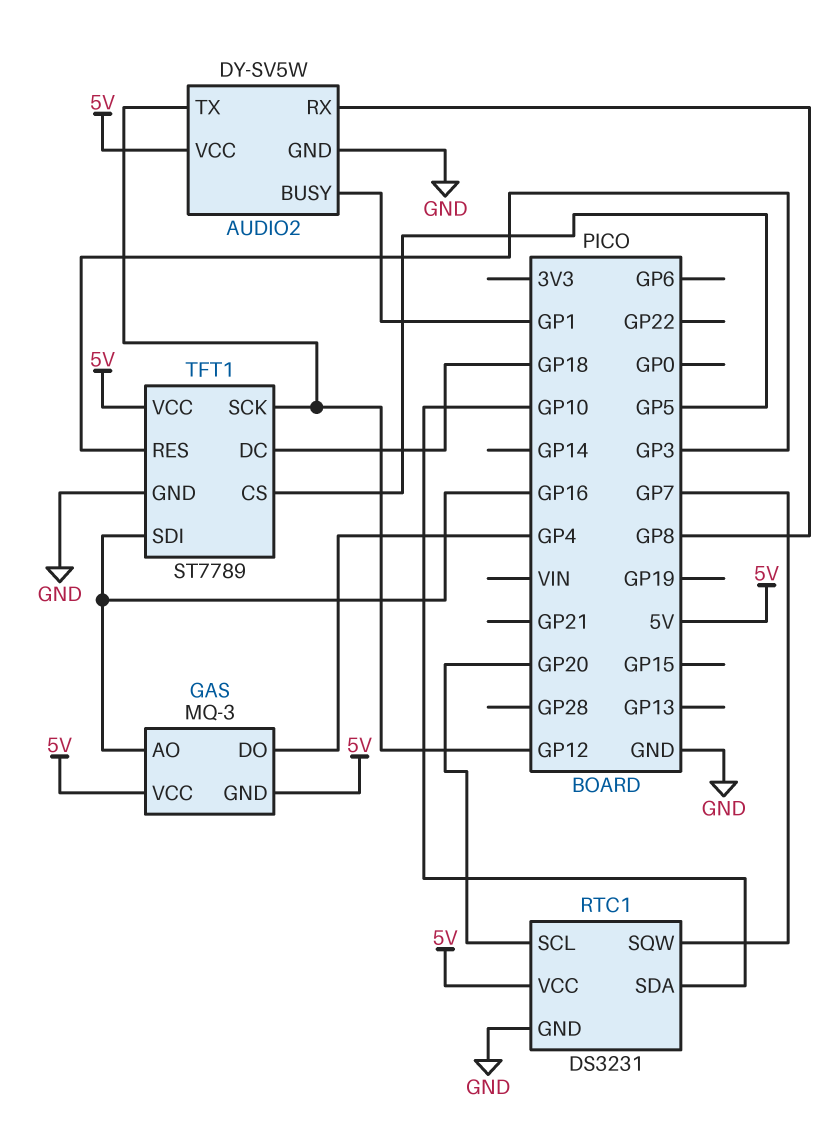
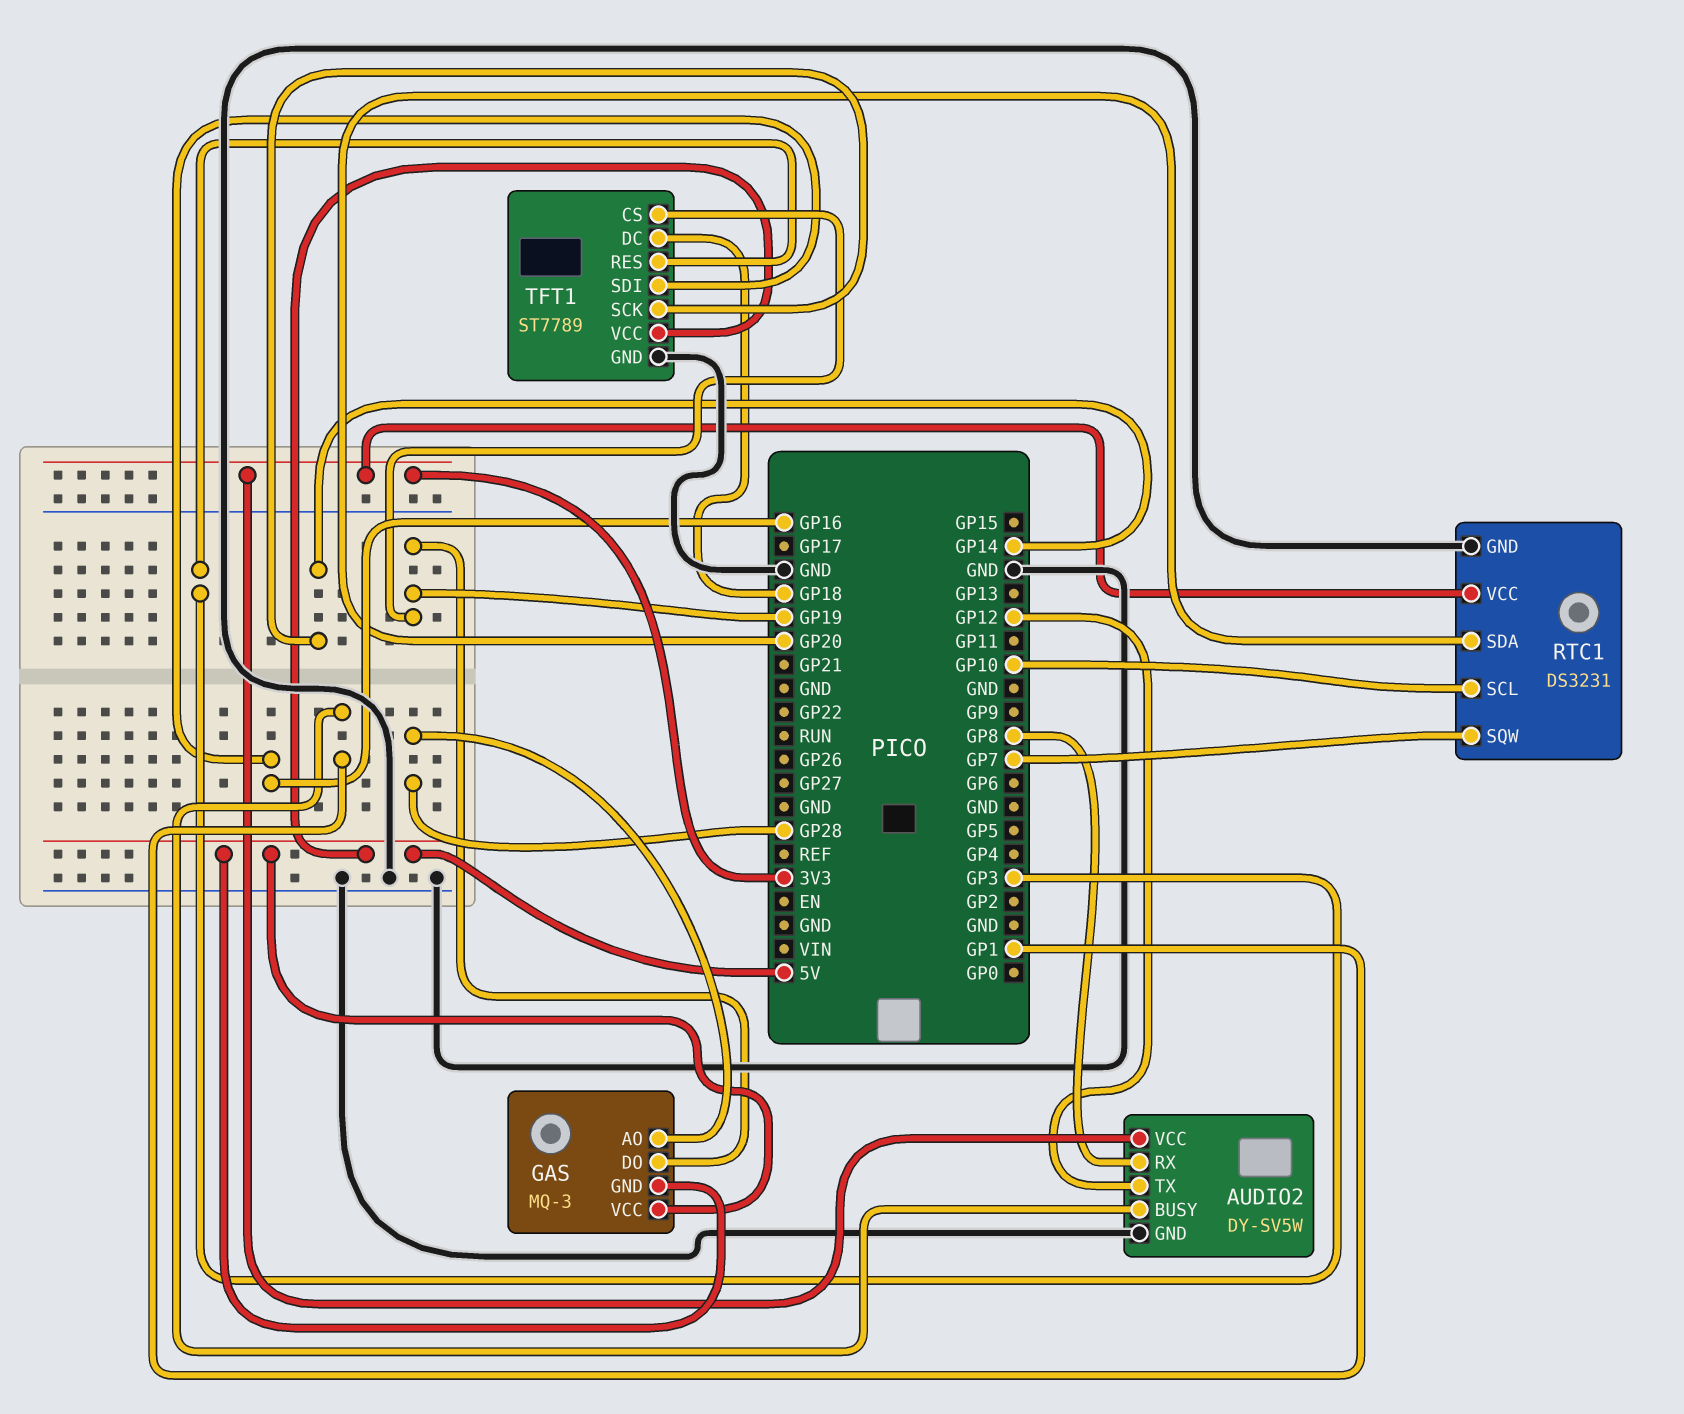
AUDIO2 pin VCC: 5V -> 3V3
GAS pin AO: GP16 -> GP28
GAS pin DO: GP4 -> GP19
RTC1 pin SCL: GP20 -> GP10
RTC1 pin SDA: GP10 -> GP20
RTC1 pin VCC: 5V -> 3V3
TFT1 pin CS: GP5 -> GP19
TFT1 pin SCK: GP12 -> GP14

